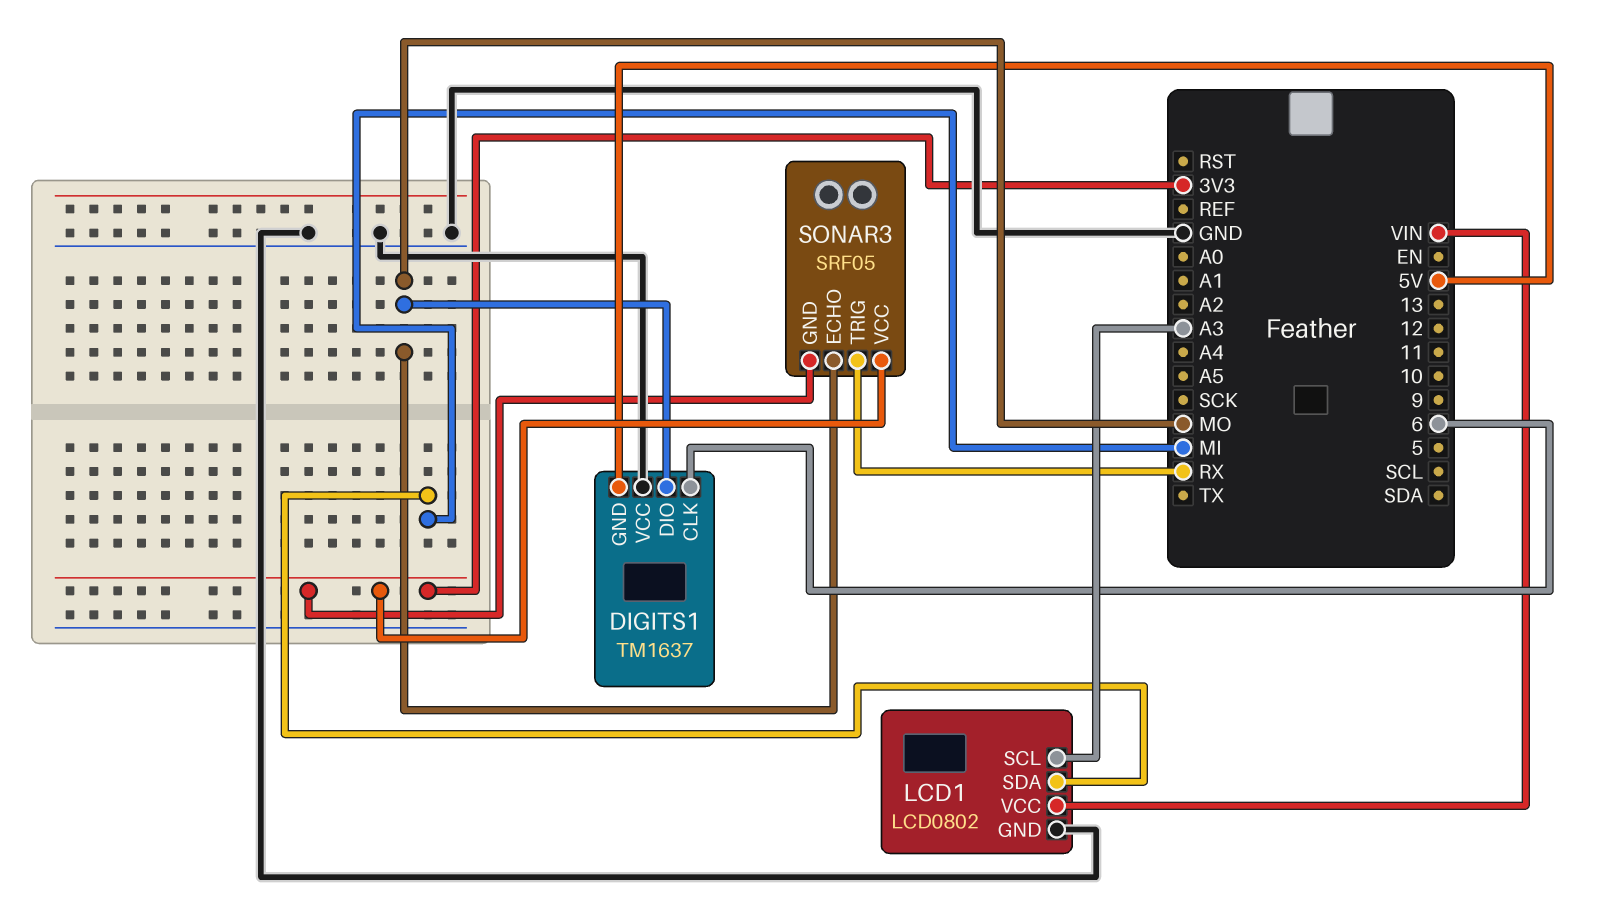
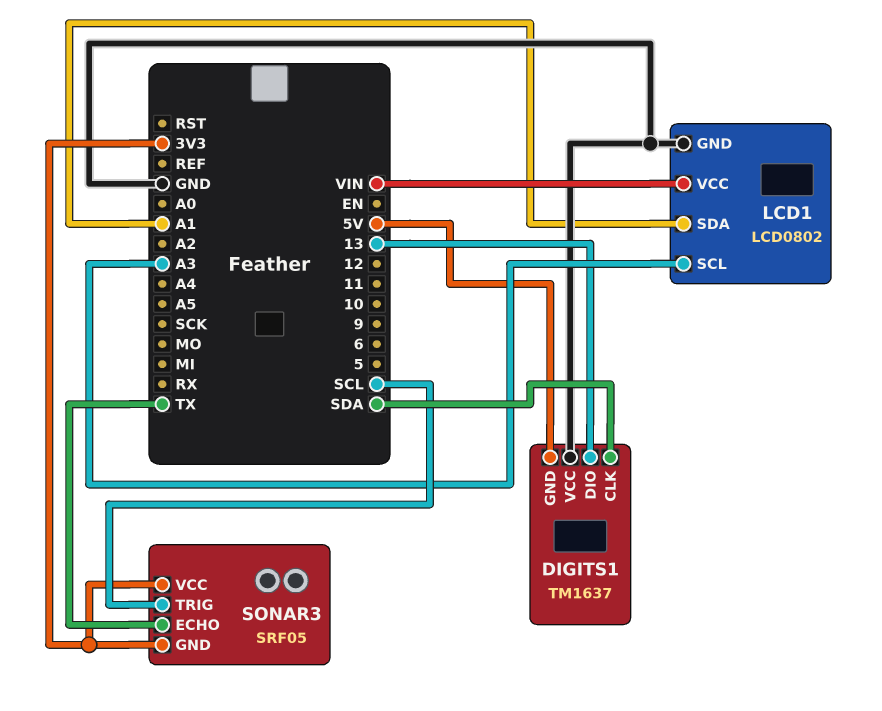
DIGITS1 pin CLK: 6 -> SDA
DIGITS1 pin DIO: MO -> 13
LCD1 pin SDA: MI -> A1
SONAR3 pin ECHO: MO -> TX
SONAR3 pin TRIG: RX -> SCL

